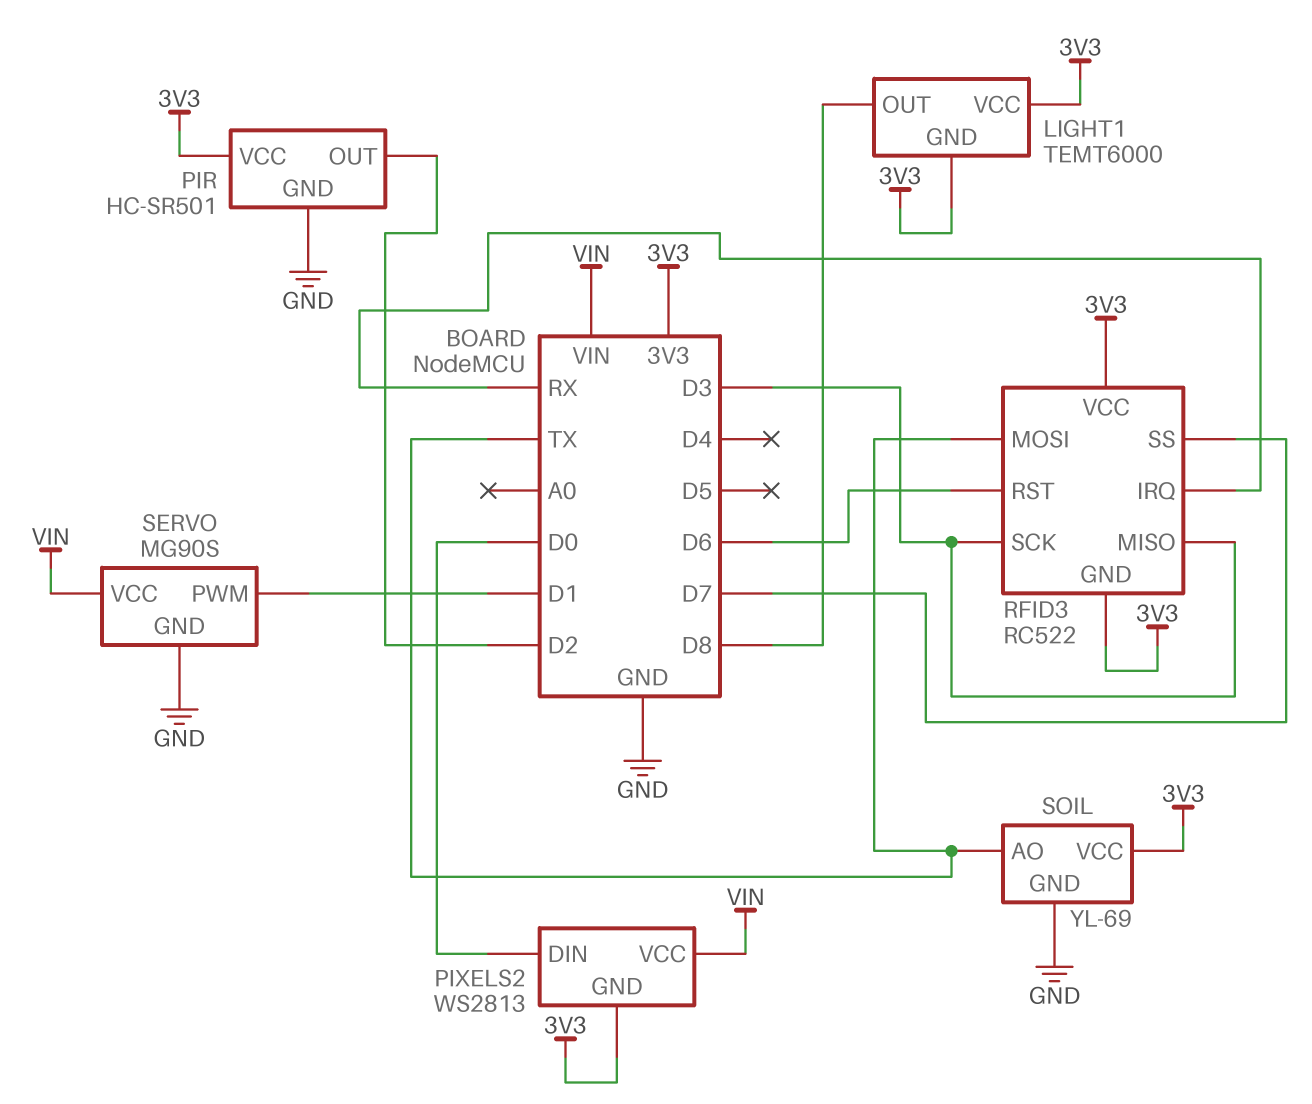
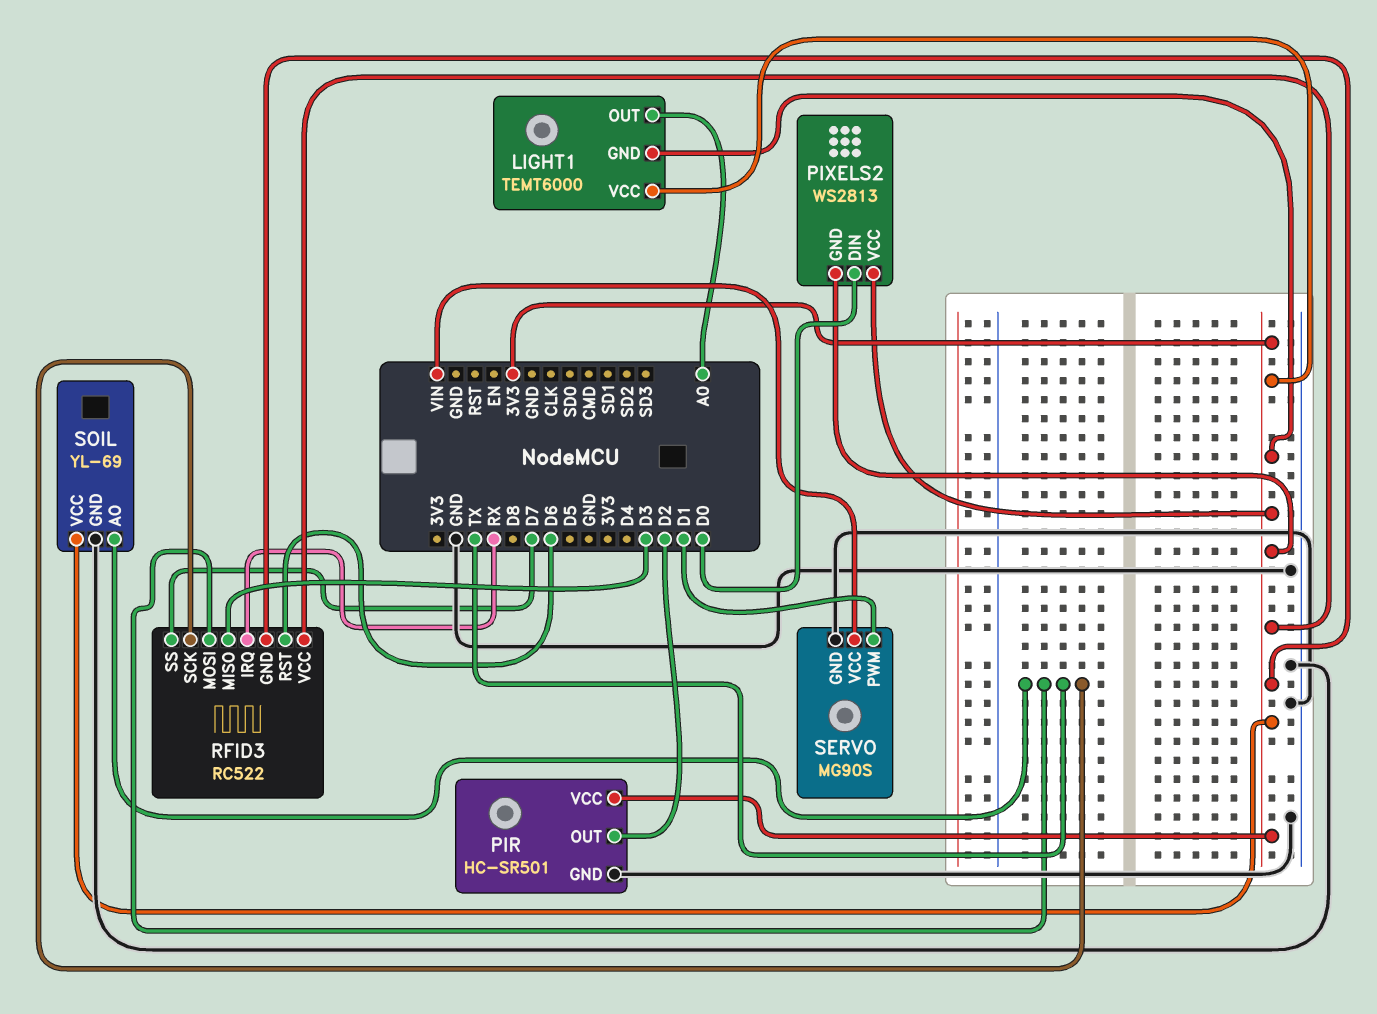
LIGHT1 pin OUT: D8 -> A0
PIXELS2 pin VCC: VIN -> 3V3
RFID3 pin SCK: D3 -> TX

